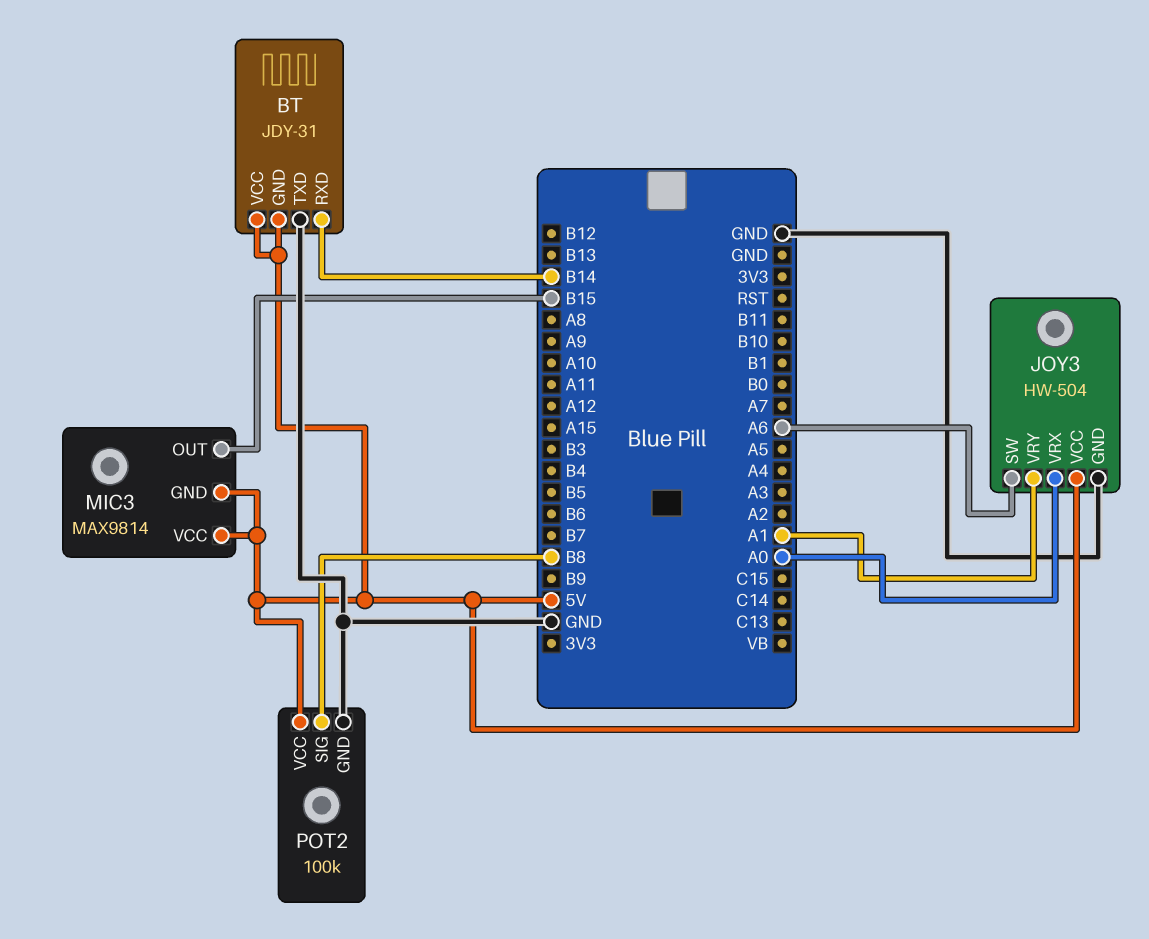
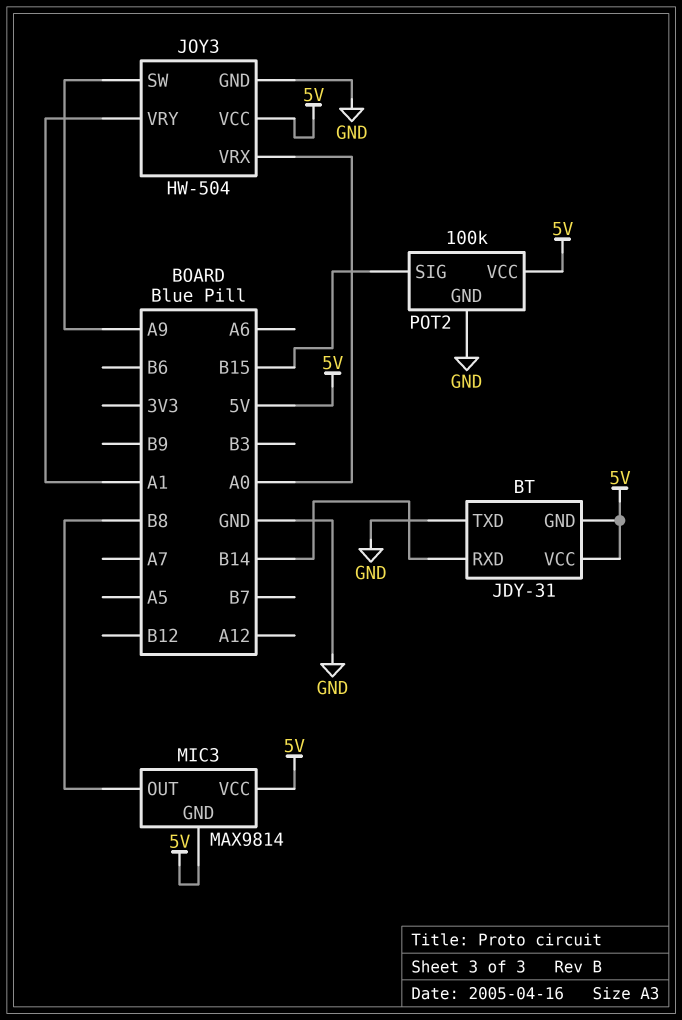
JOY3 pin SW: A6 -> A9
MIC3 pin OUT: B15 -> B8
POT2 pin SIG: B8 -> B15

